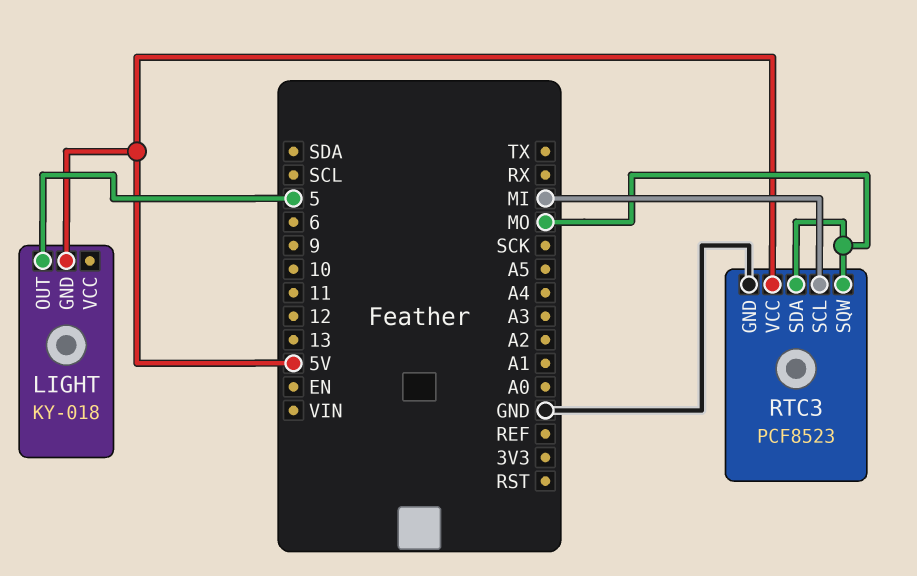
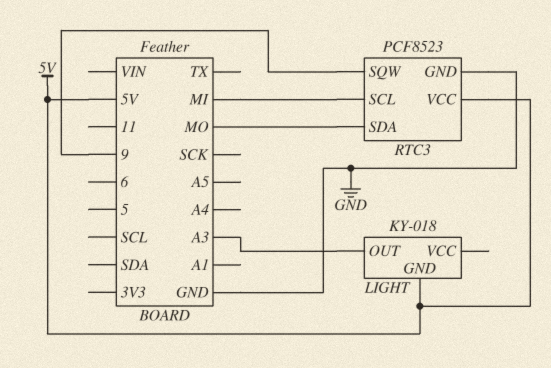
LIGHT pin OUT: 5 -> A3
RTC3 pin SQW: MO -> 9

